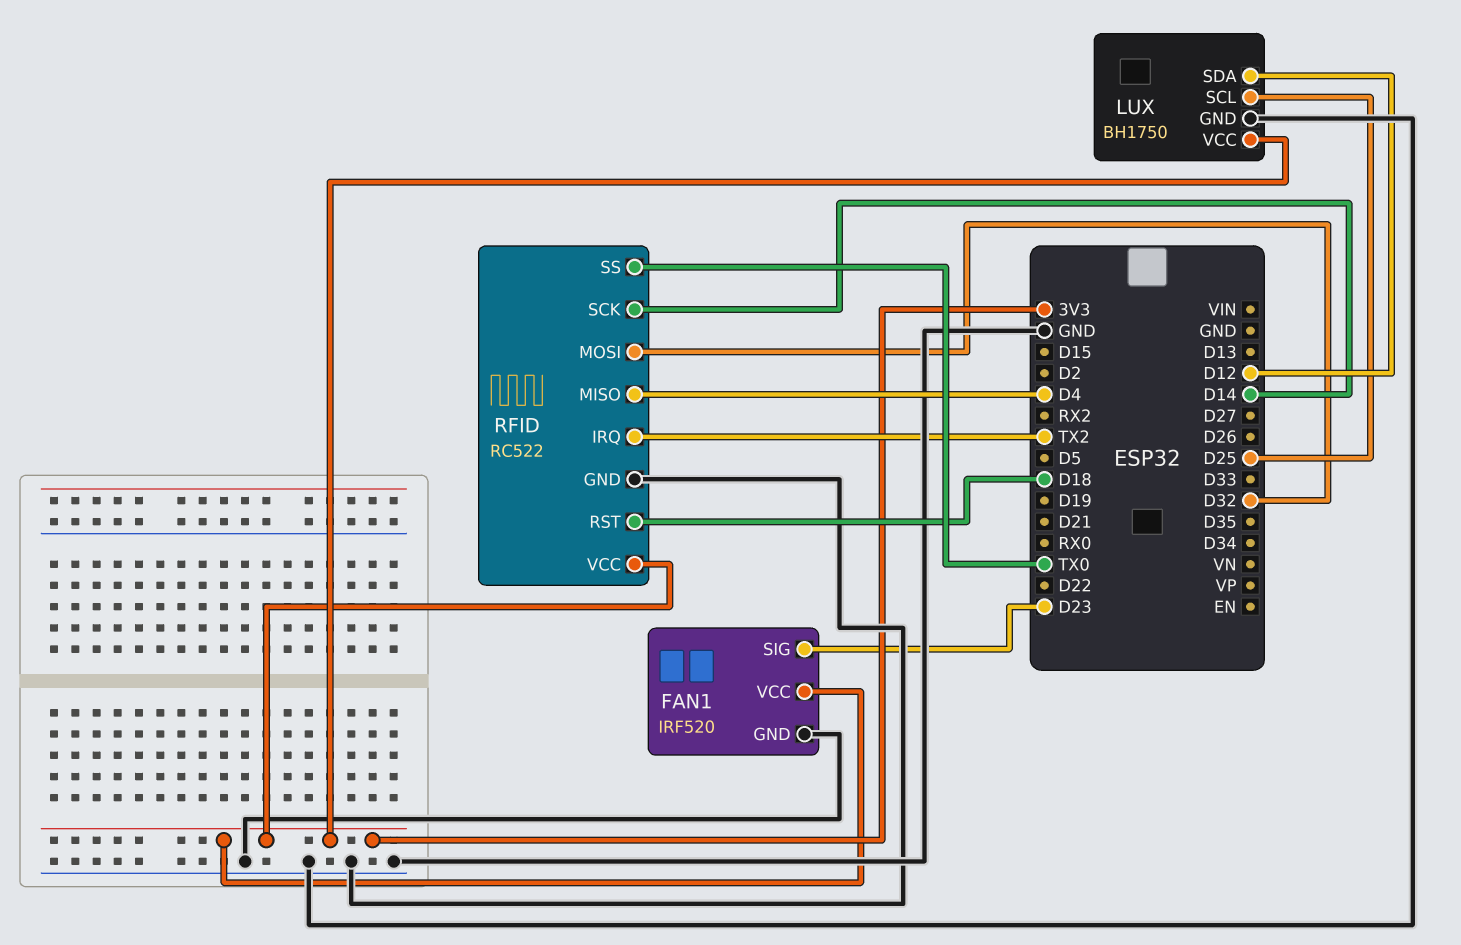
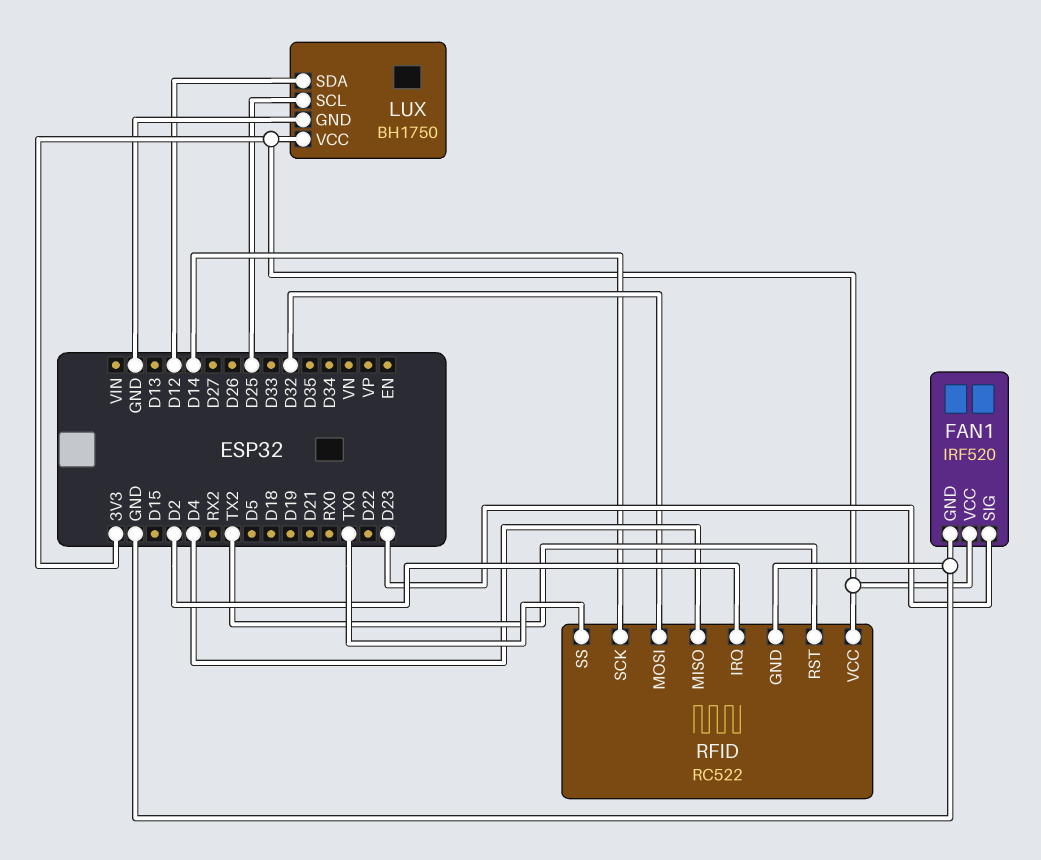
RFID pin IRQ: TX2 -> D2
RFID pin RST: D18 -> TX2

